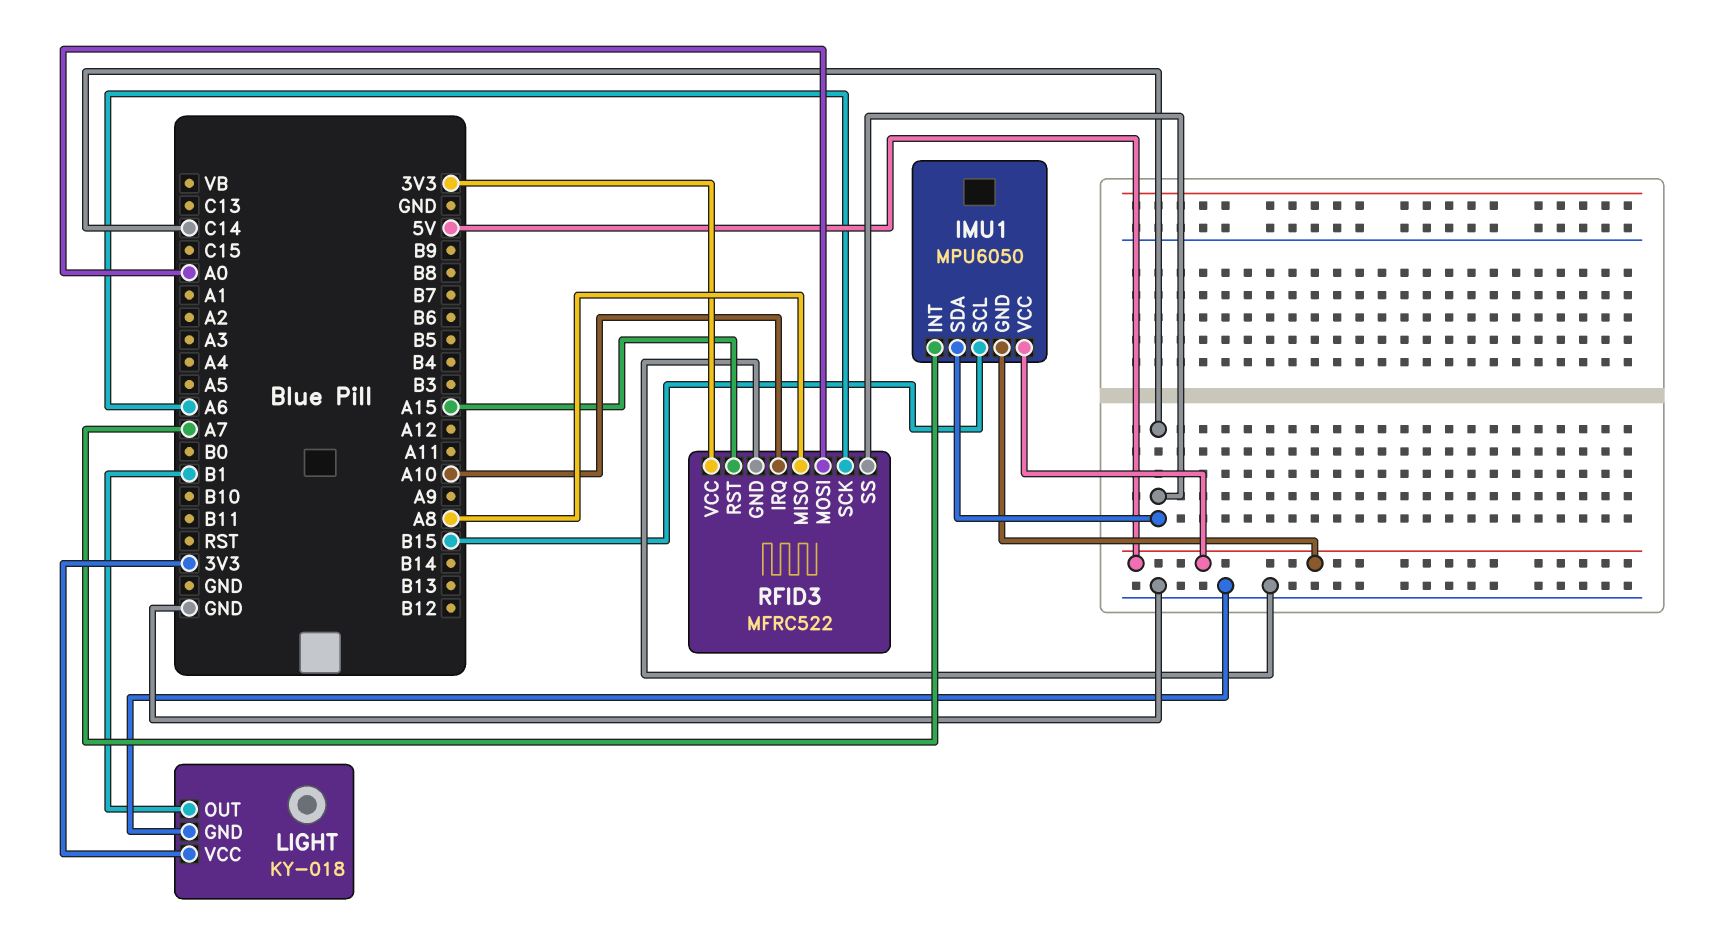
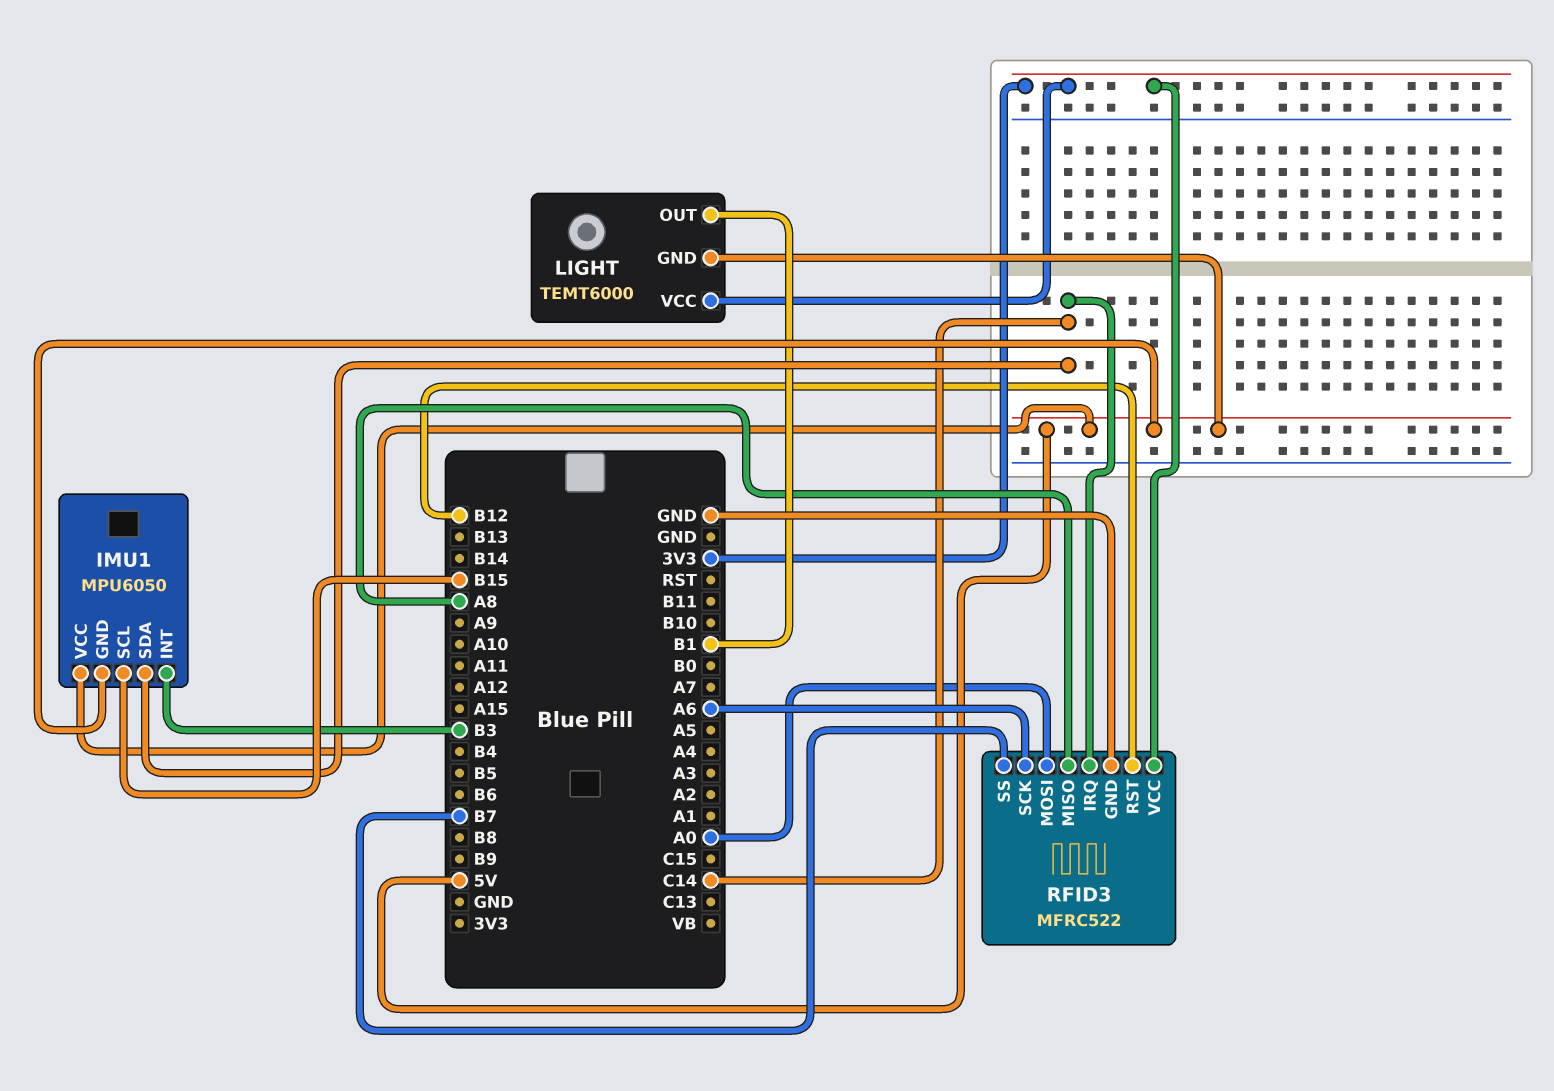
IMU1 pin INT: A7 -> B3
LIGHT: KY-018 -> TEMT6000
LIGHT pin GND: GND -> 5V
RFID3 pin IRQ: A10 -> C14
RFID3 pin RST: A15 -> B12
RFID3 pin SS: C14 -> B7

